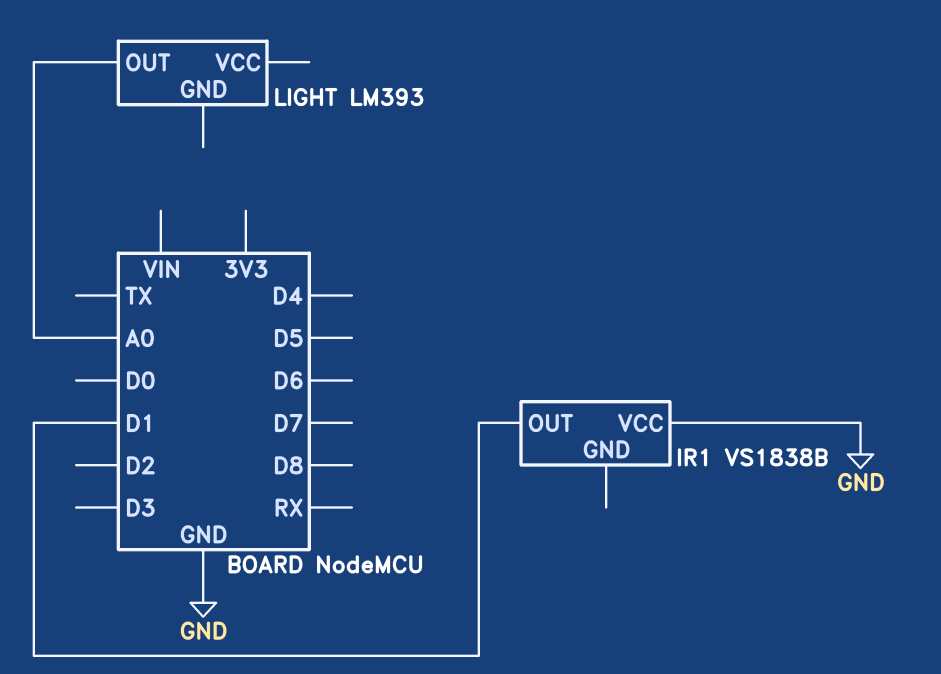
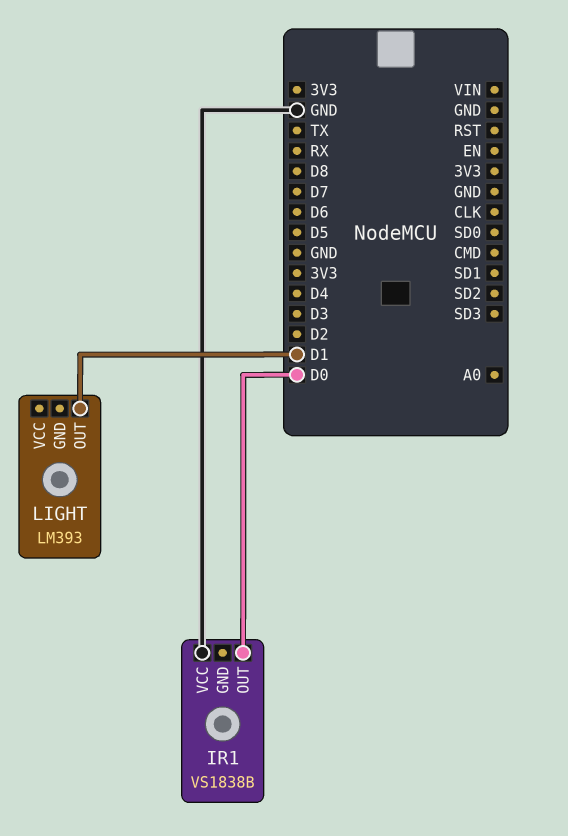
IR1 pin OUT: D1 -> D0
LIGHT pin OUT: A0 -> D1

